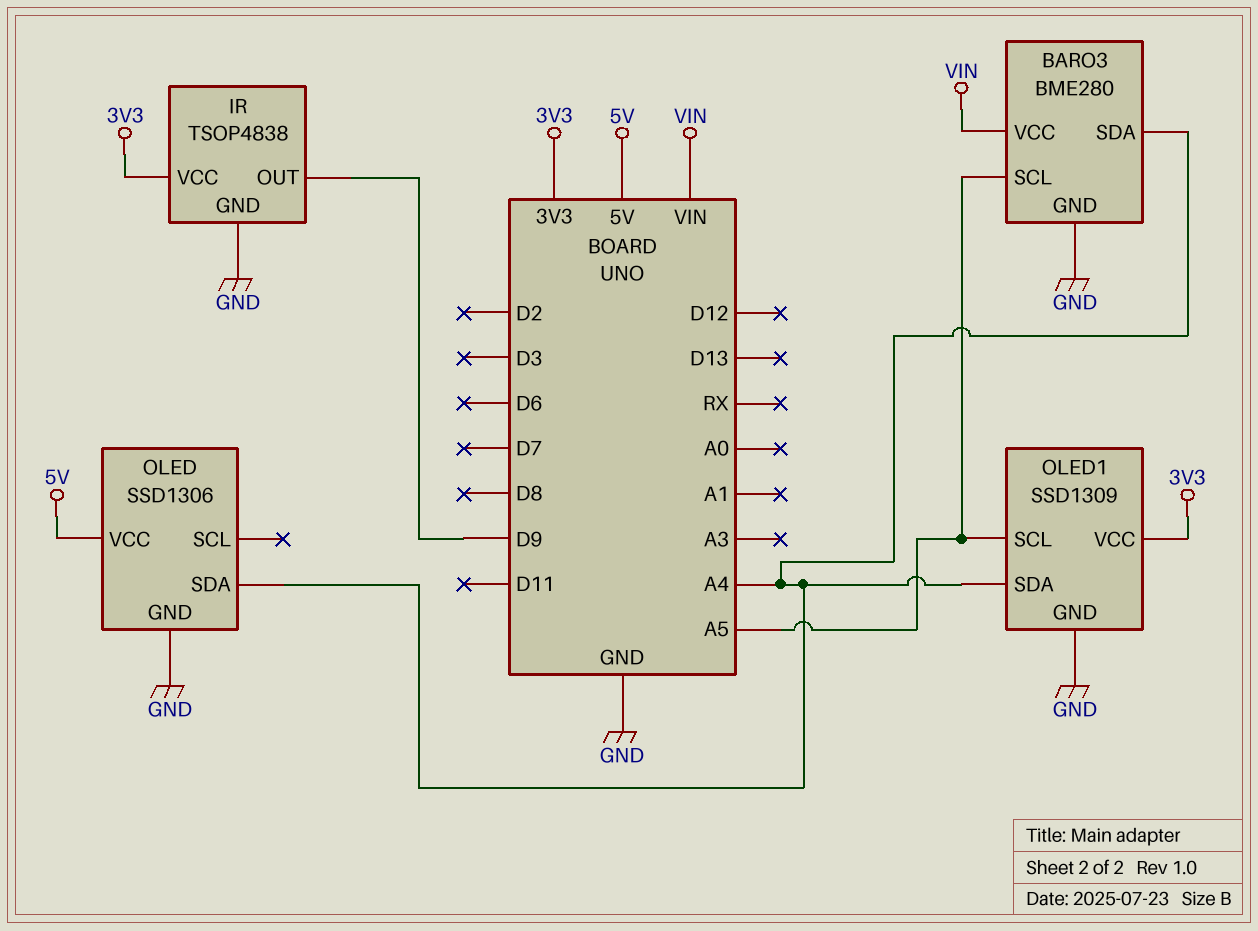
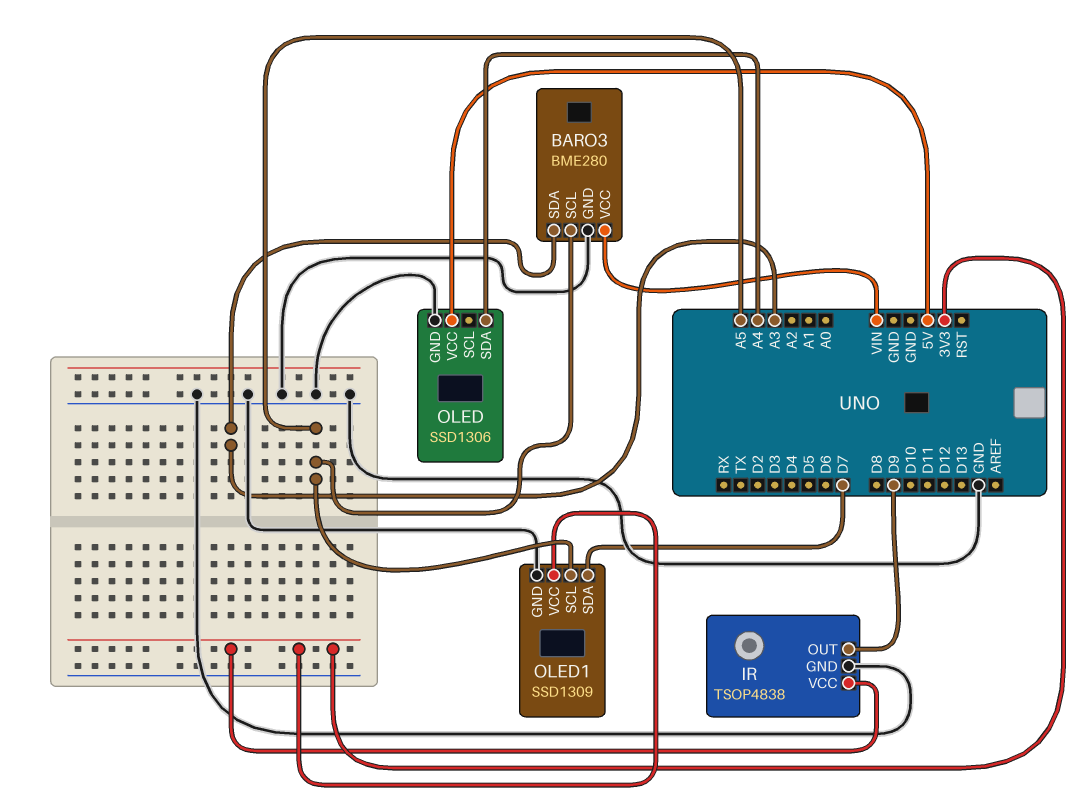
BARO3 pin SDA: A4 -> A3
OLED1 pin SDA: A4 -> D7

